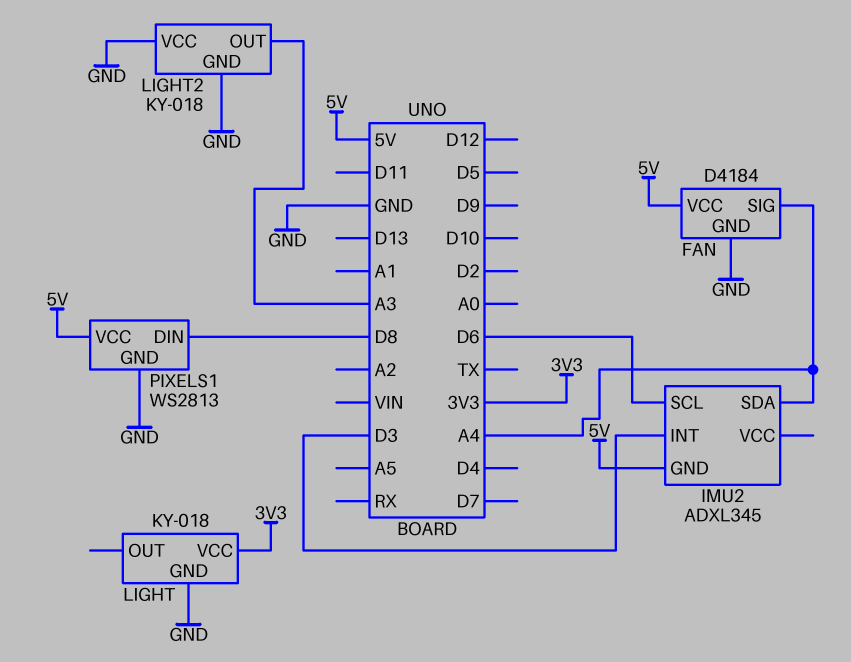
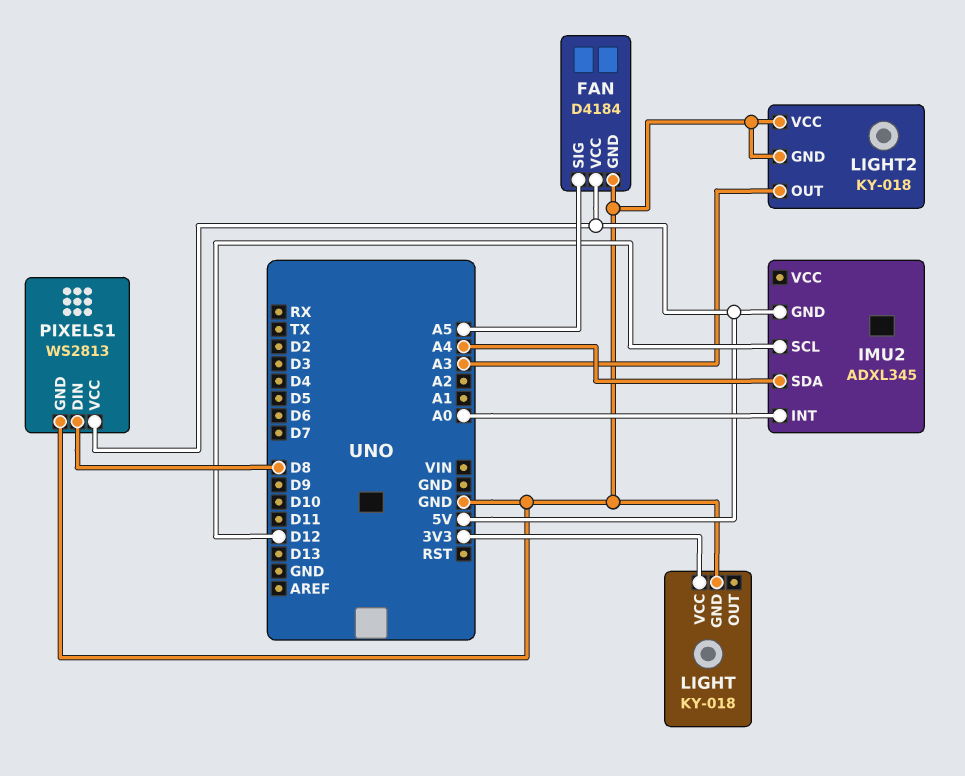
FAN pin SIG: A4 -> A5
IMU2 pin INT: D3 -> A0
IMU2 pin SCL: D6 -> D12

